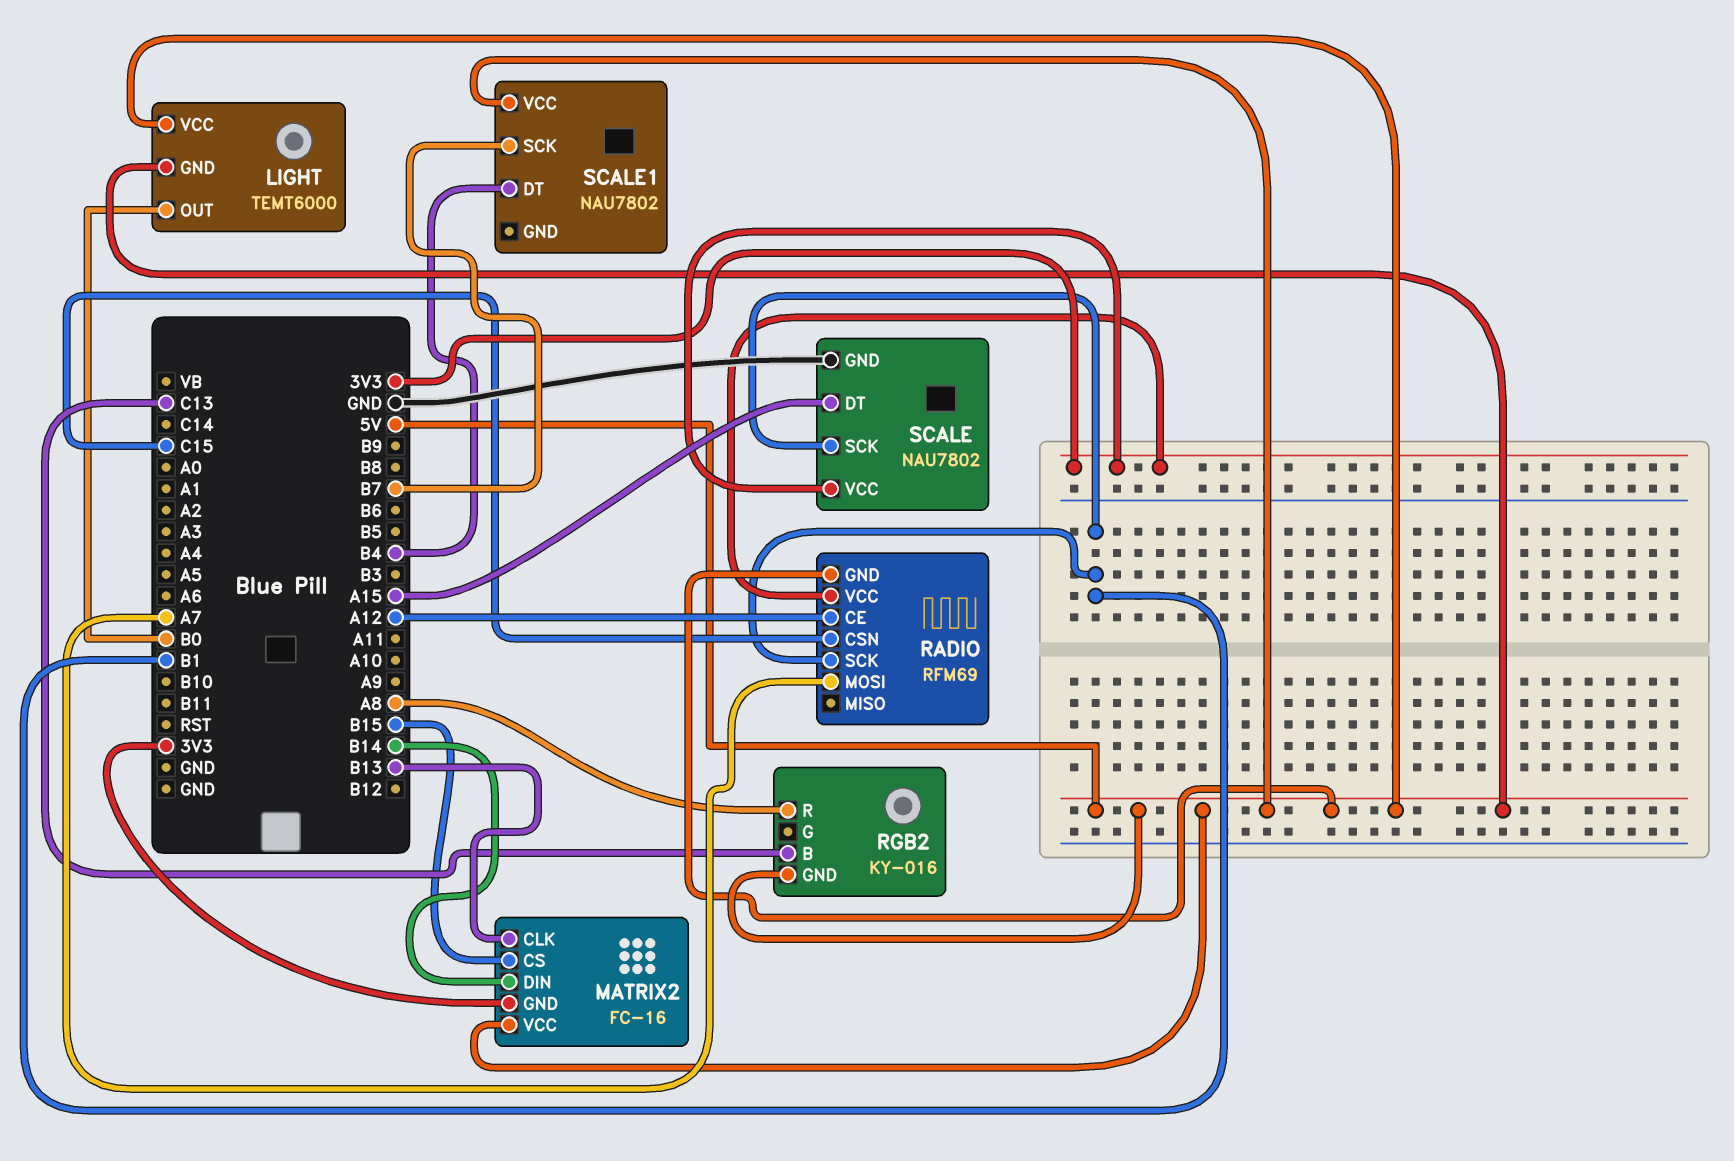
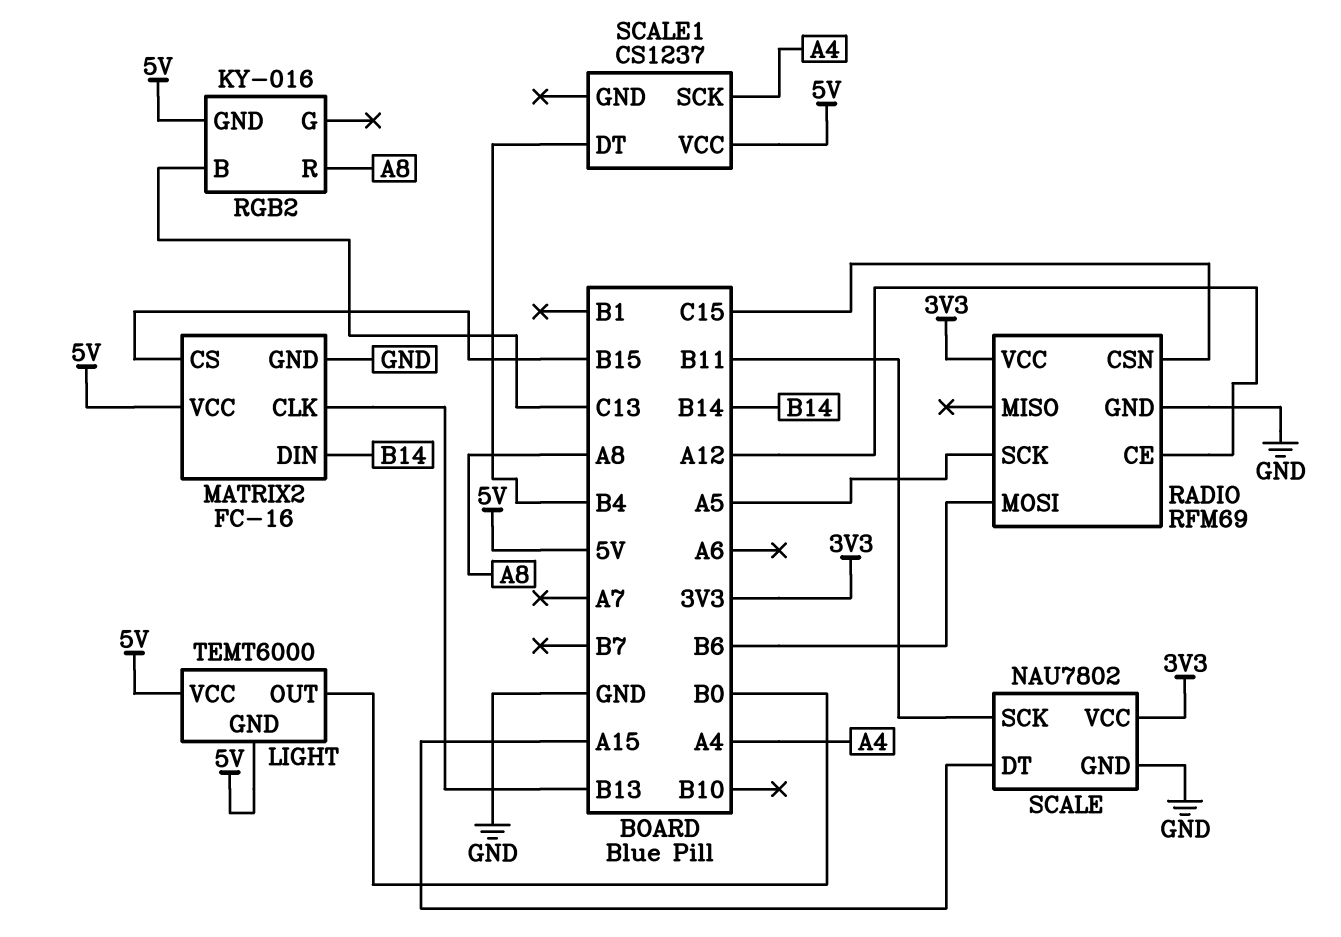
MATRIX2 pin GND: 3V3 -> GND
RADIO pin GND: 5V -> GND
RADIO pin MOSI: A7 -> B6
RADIO pin SCK: B1 -> A5
SCALE pin SCK: B1 -> B11
SCALE1: NAU7802 -> CS1237
SCALE1 pin SCK: B7 -> A4

